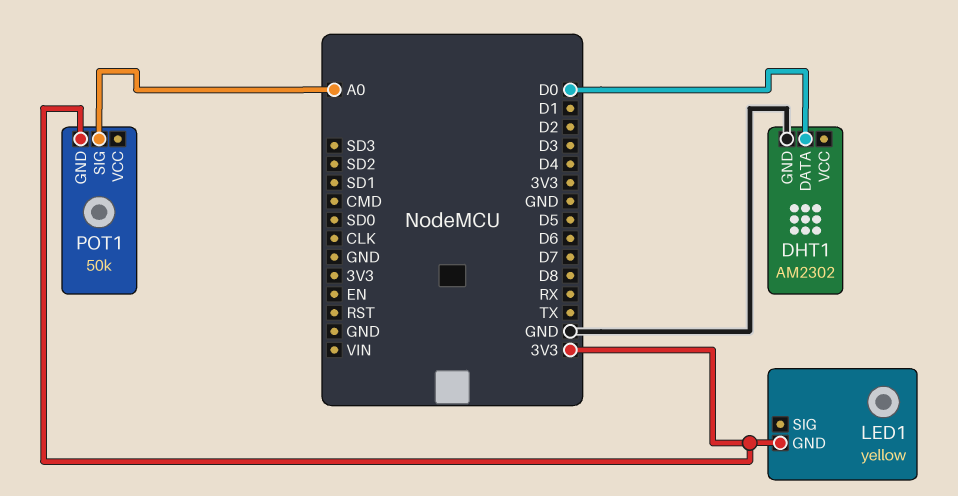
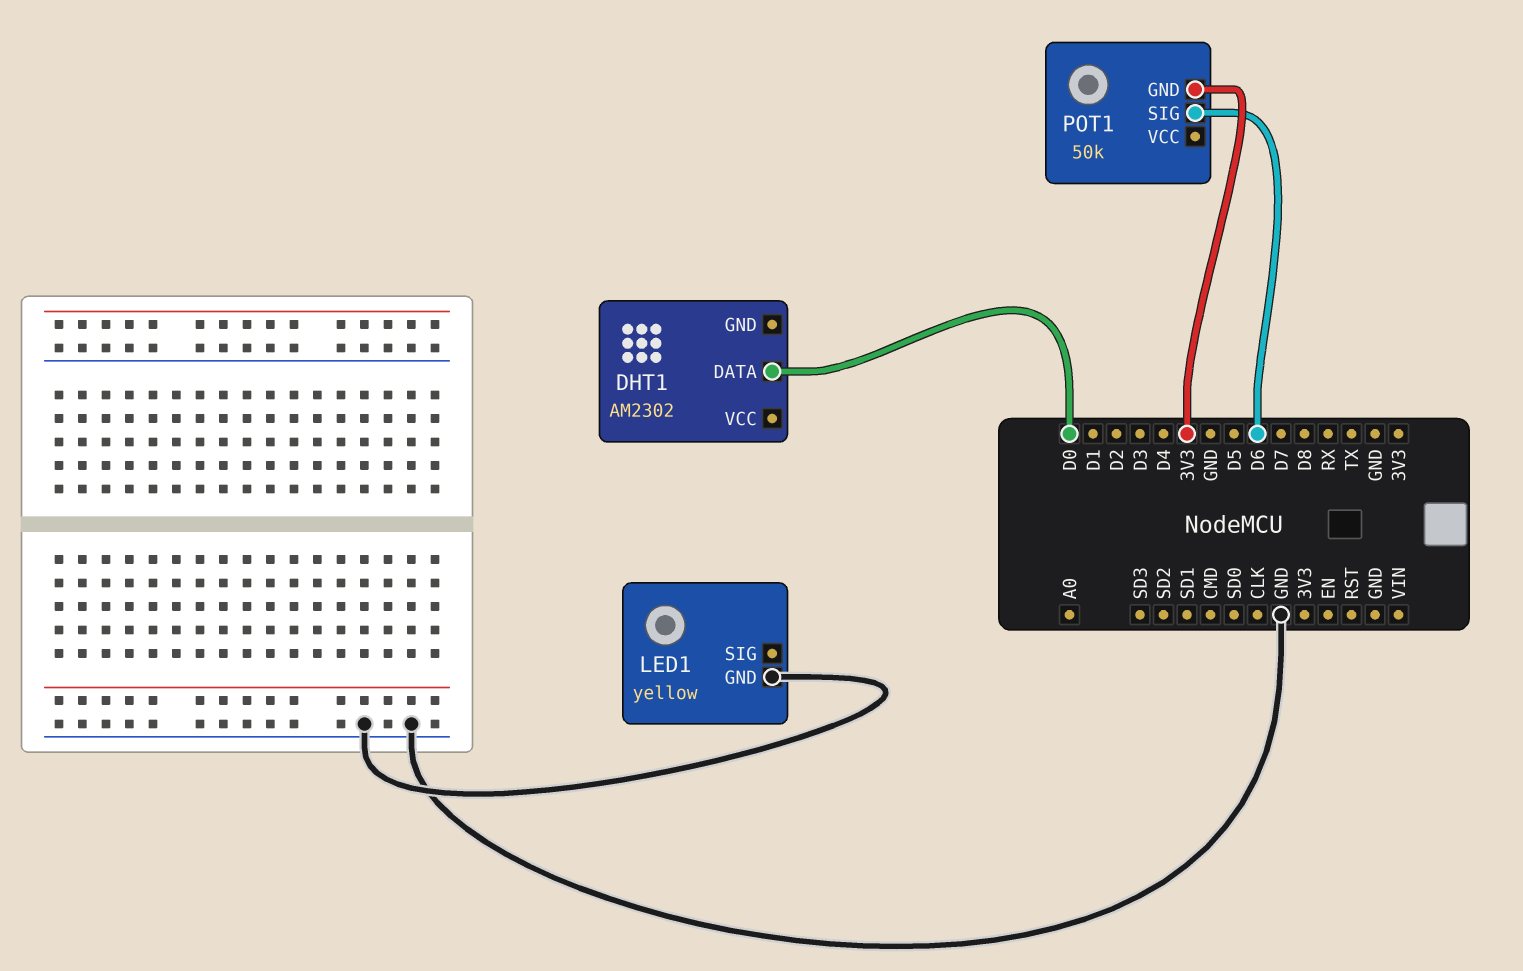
DHT1 pin GND: GND -> none
LED1 pin GND: 3V3 -> GND
POT1 pin SIG: A0 -> D6

